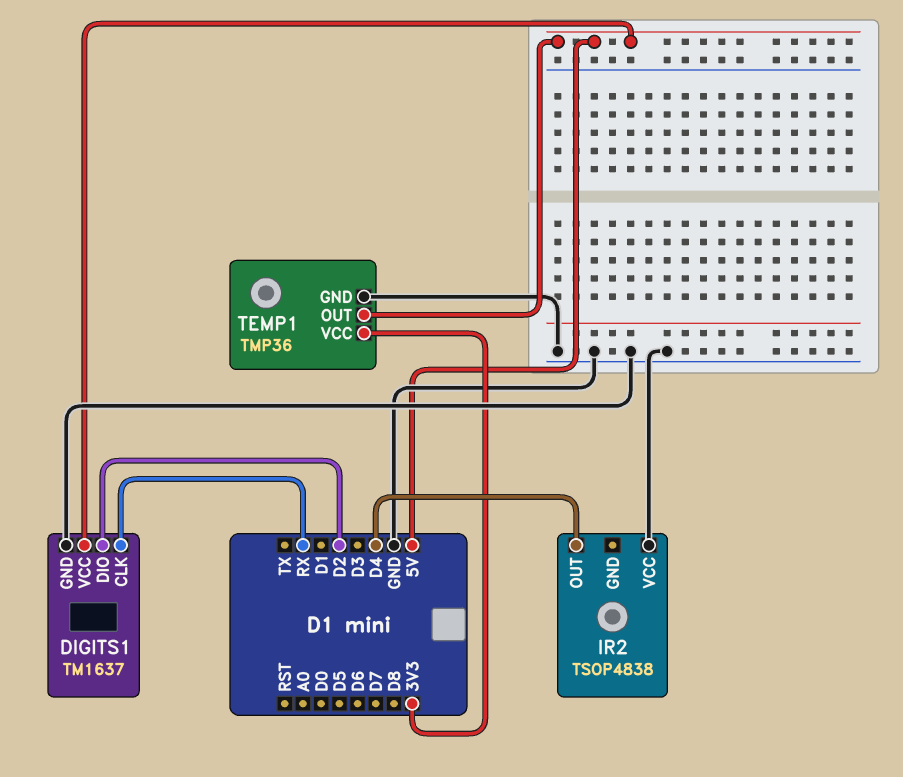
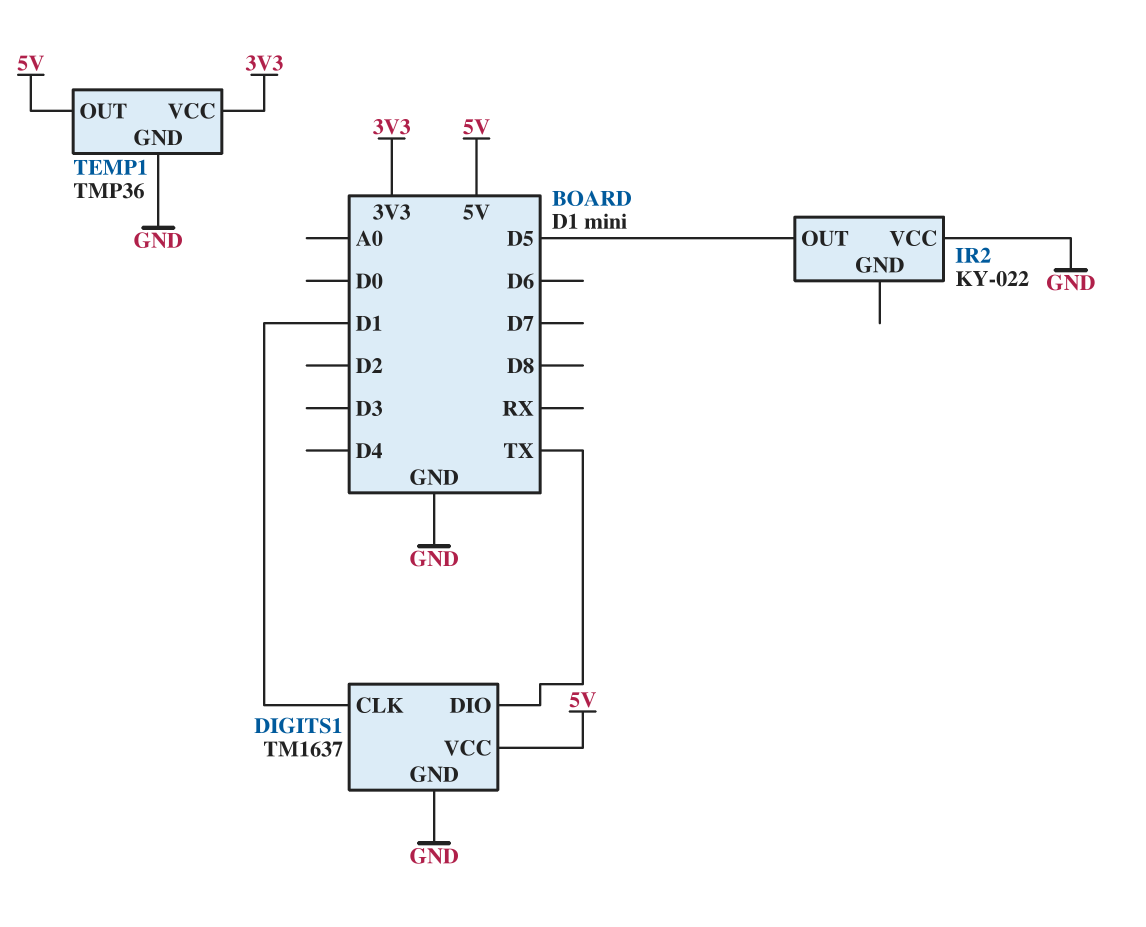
DIGITS1 pin CLK: RX -> D1
DIGITS1 pin DIO: D2 -> TX
IR2: TSOP4838 -> KY-022
IR2 pin OUT: D4 -> D5

